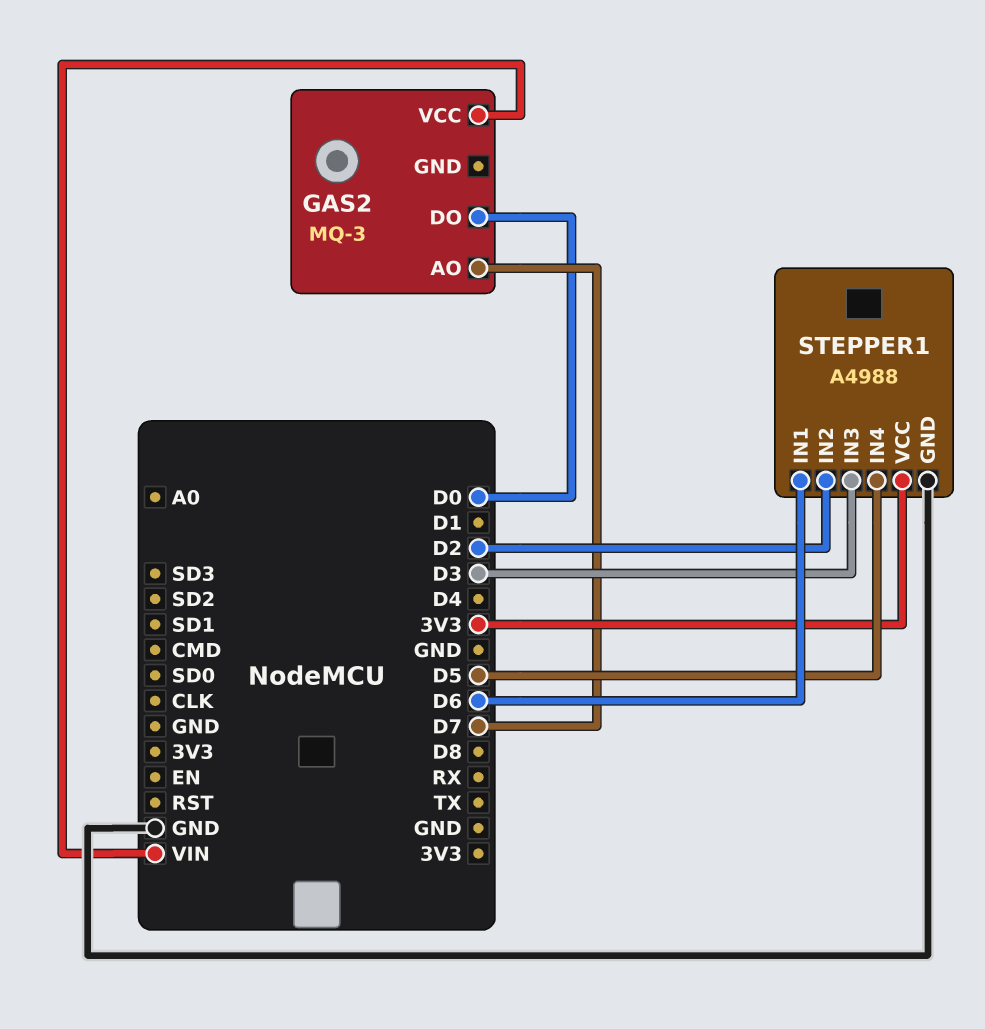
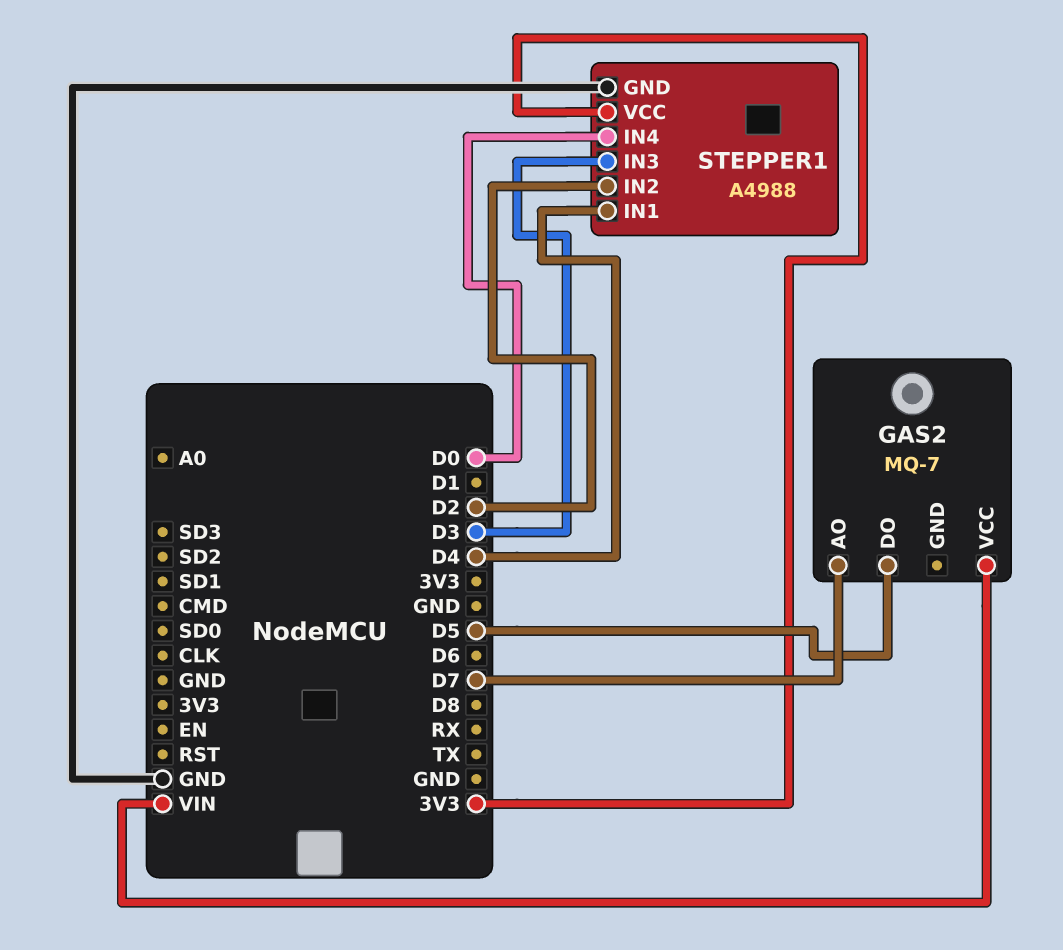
GAS2: MQ-3 -> MQ-7
GAS2 pin DO: D0 -> D5
STEPPER1 pin IN1: D6 -> D4
STEPPER1 pin IN4: D5 -> D0

